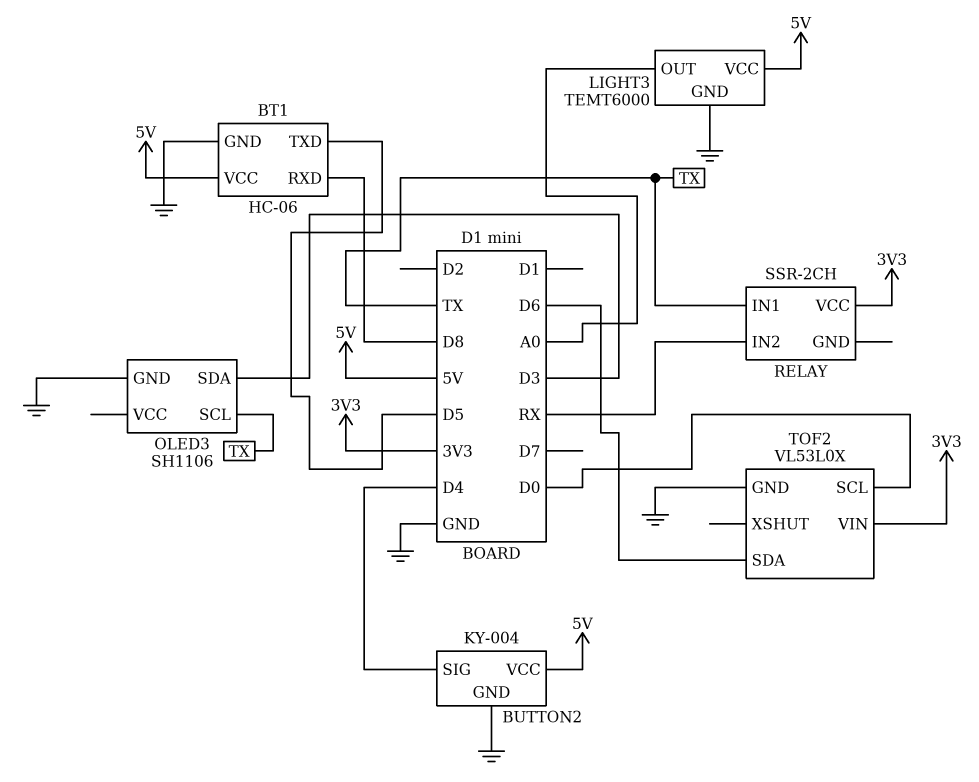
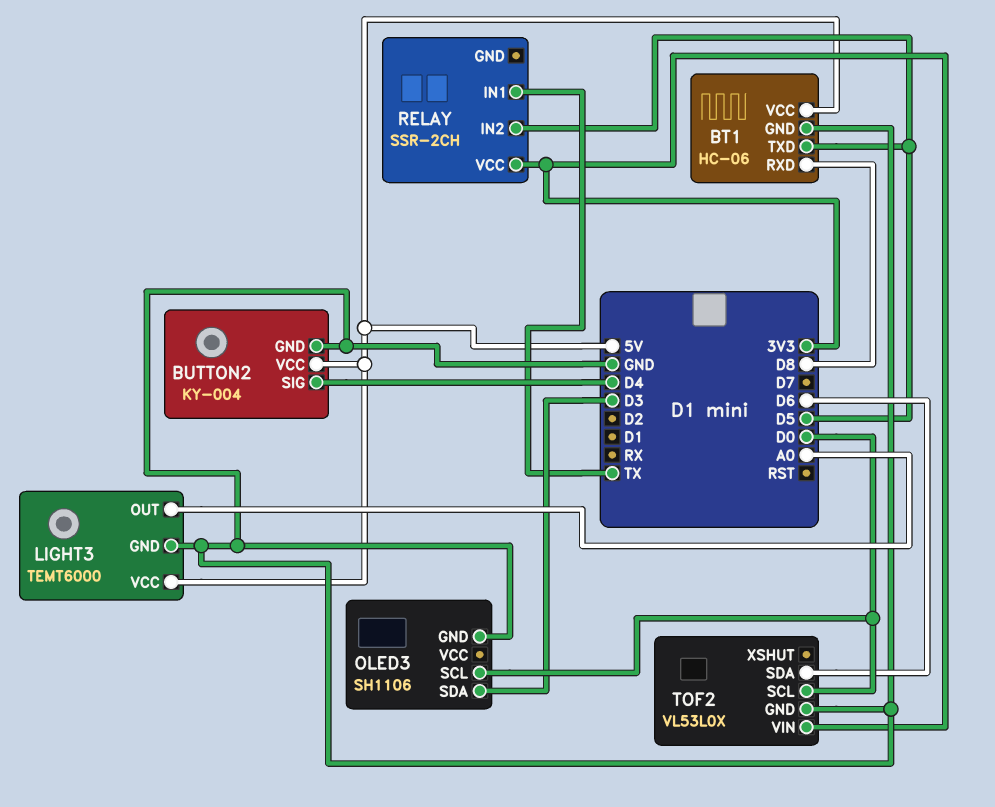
OLED3 pin SCL: TX -> D0
RELAY pin IN2: RX -> D5

